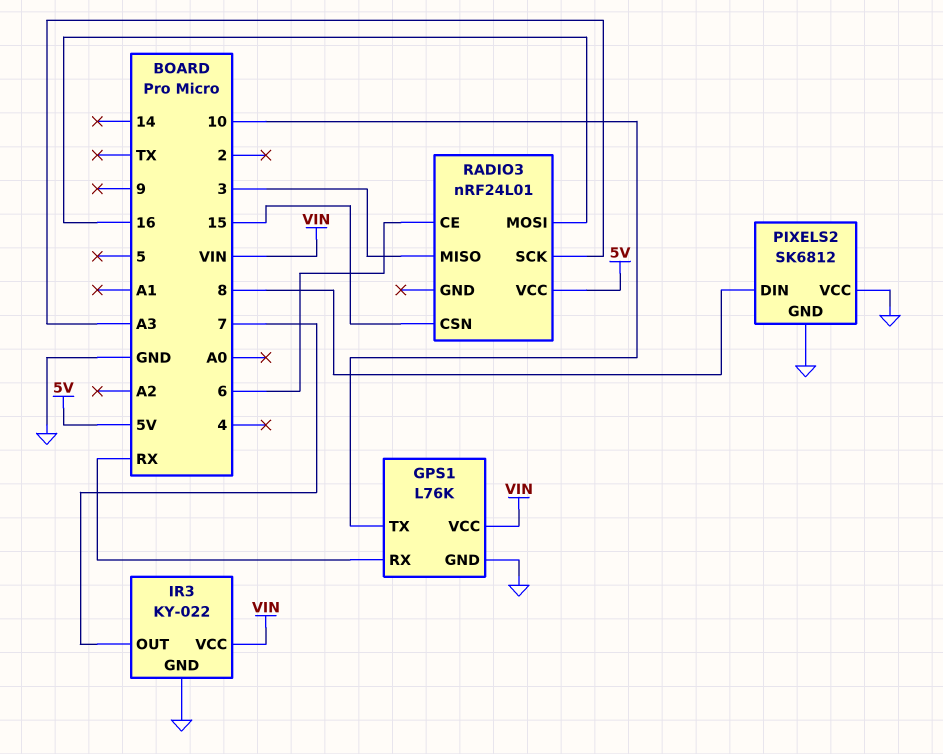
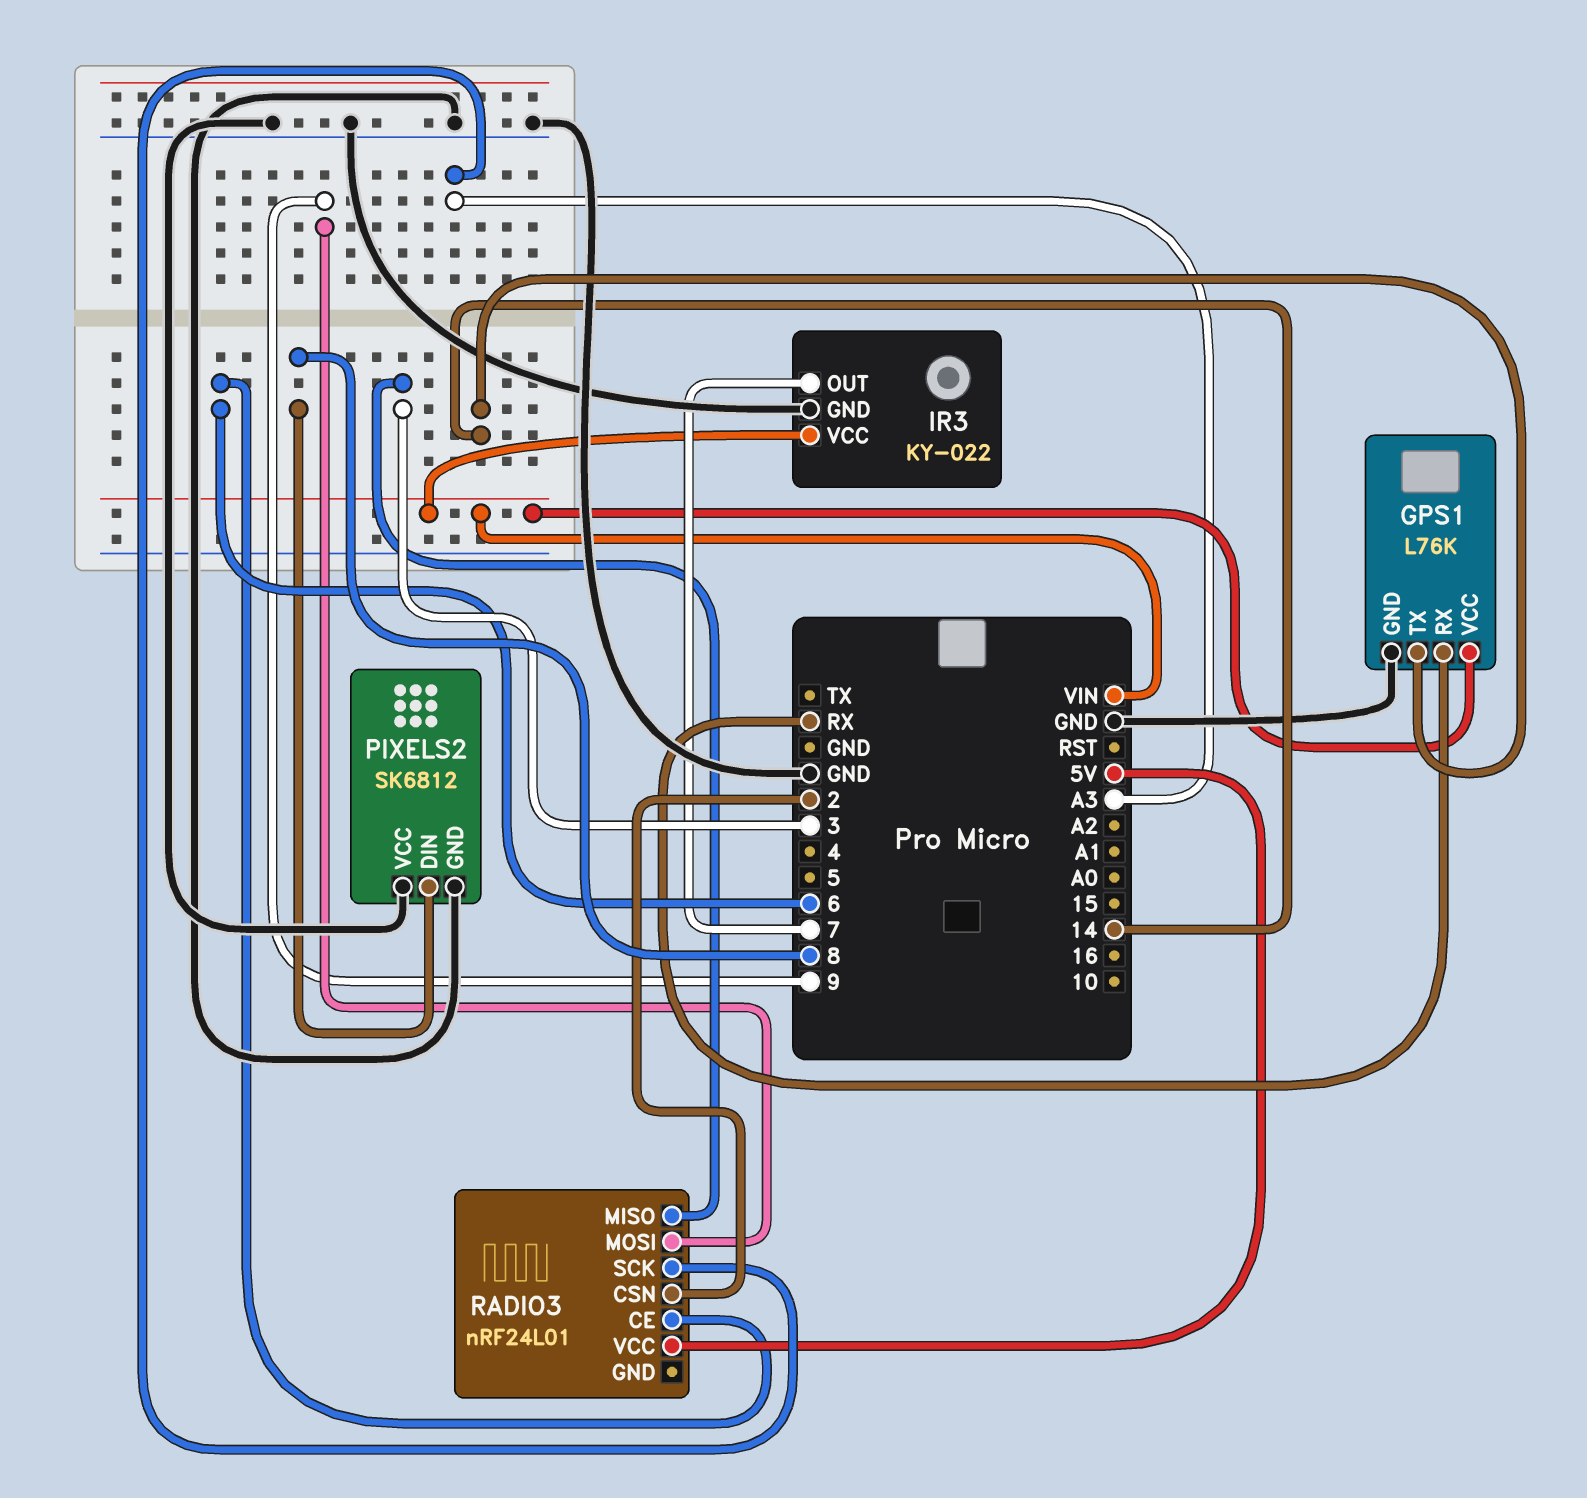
GPS1 pin TX: 10 -> 14
RADIO3 pin CSN: 15 -> 2
RADIO3 pin MOSI: 16 -> 9

